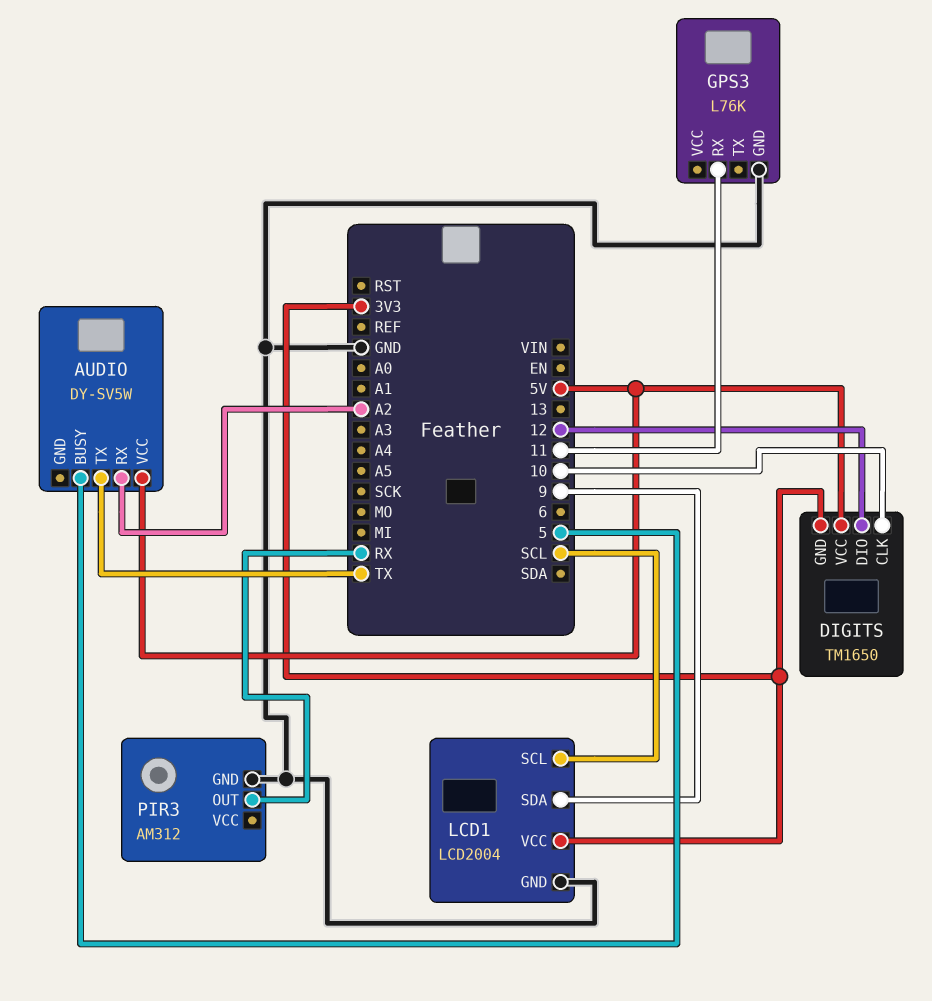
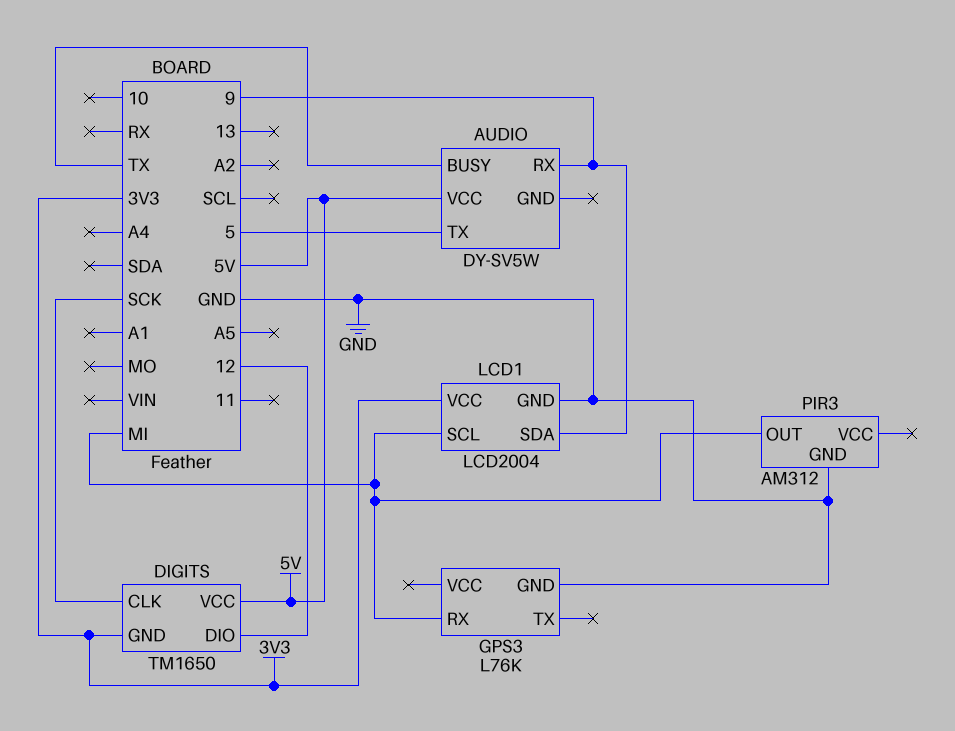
AUDIO pin BUSY: 5 -> TX
AUDIO pin RX: A2 -> 9
AUDIO pin TX: TX -> 5
DIGITS pin CLK: 10 -> SCK
GPS3 pin RX: 11 -> MI
LCD1 pin SCL: SCL -> MI
PIR3 pin OUT: RX -> MI

